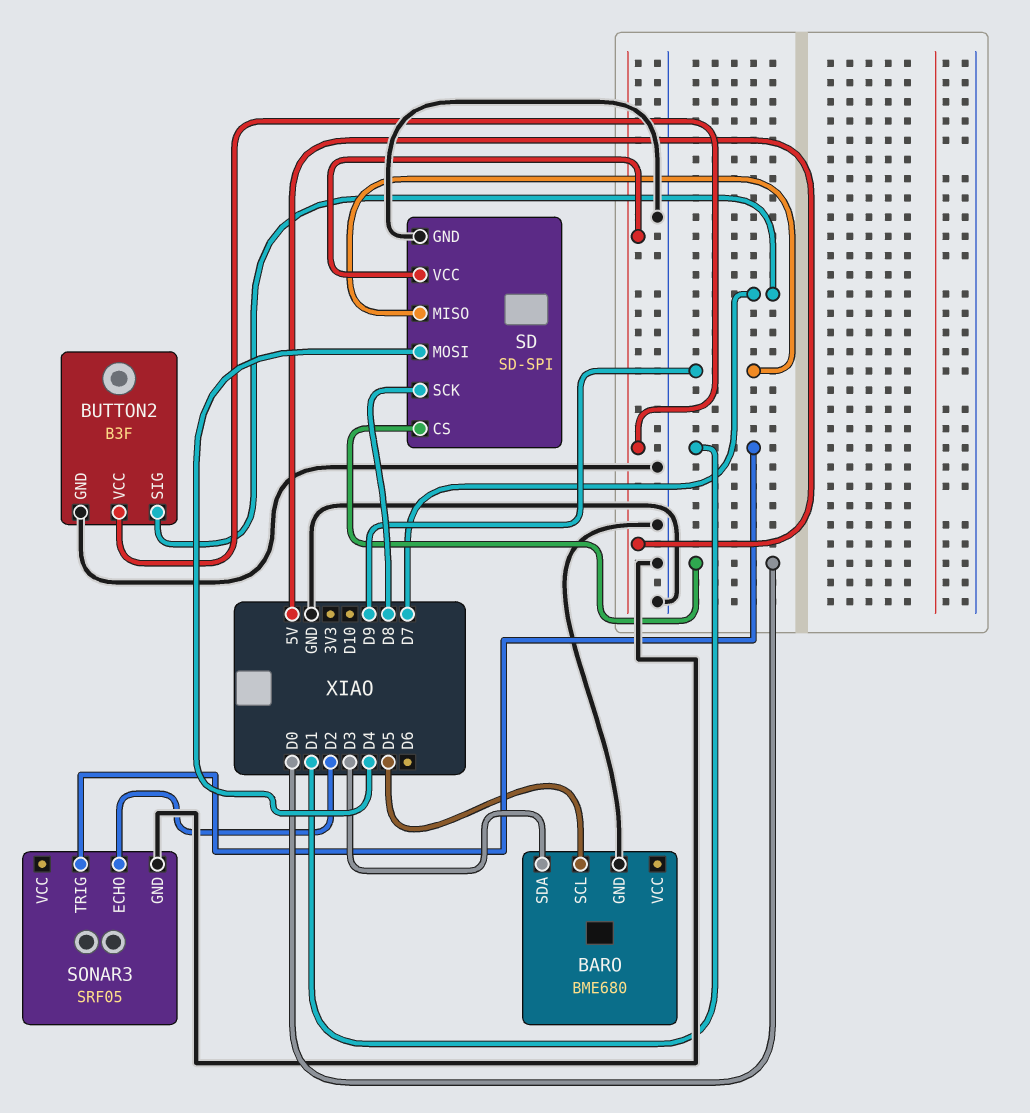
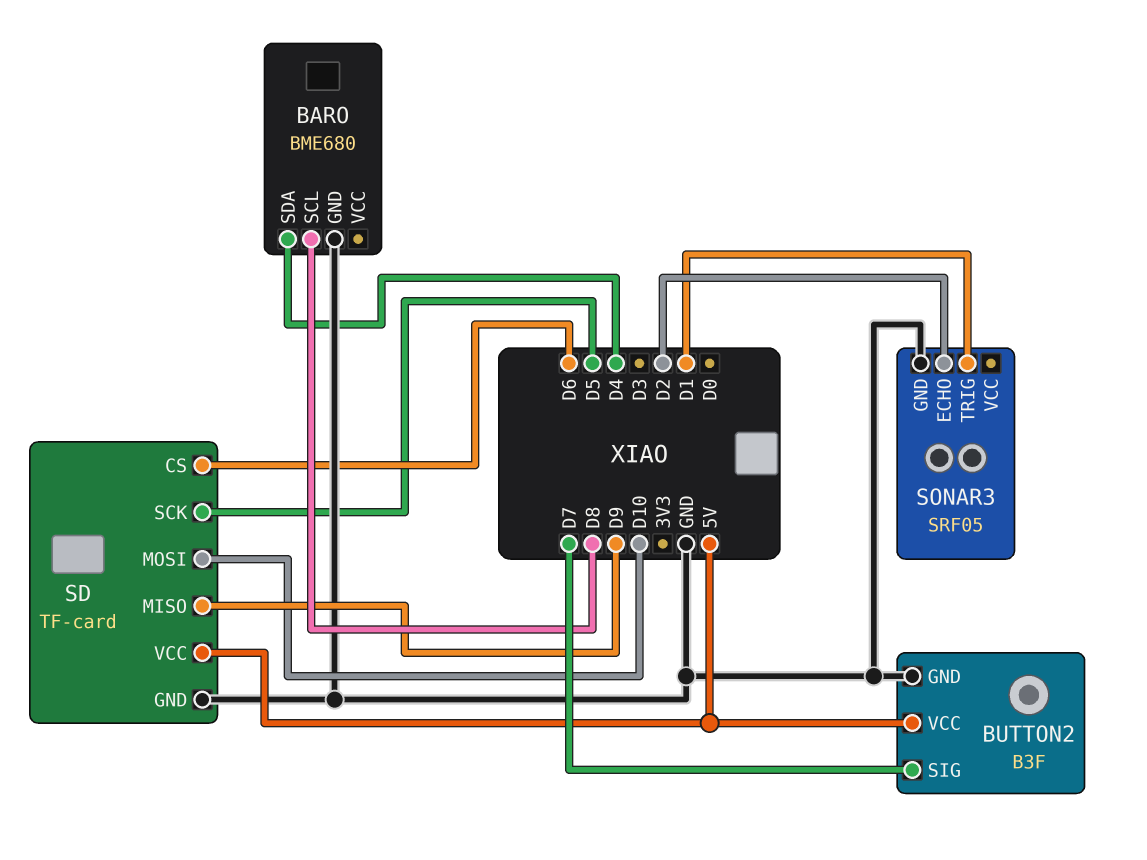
BARO pin SCL: D5 -> D8
BARO pin SDA: D3 -> D4
SD: SD-SPI -> TF-card
SD pin CS: D0 -> D6
SD pin MOSI: D4 -> D10
SD pin SCK: D8 -> D5

